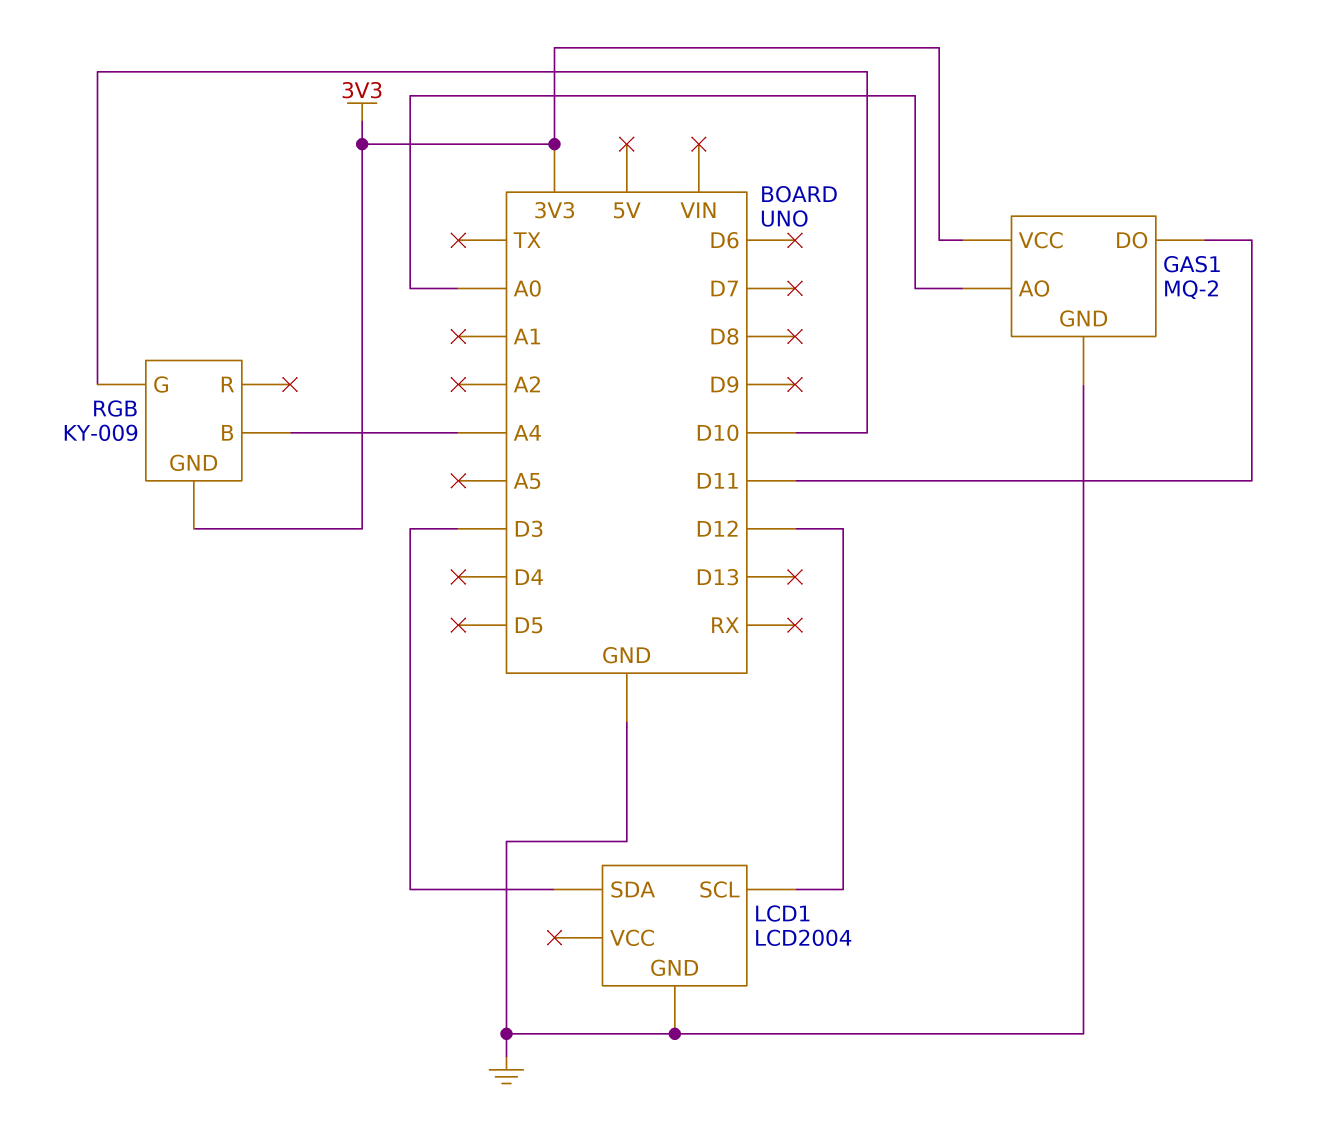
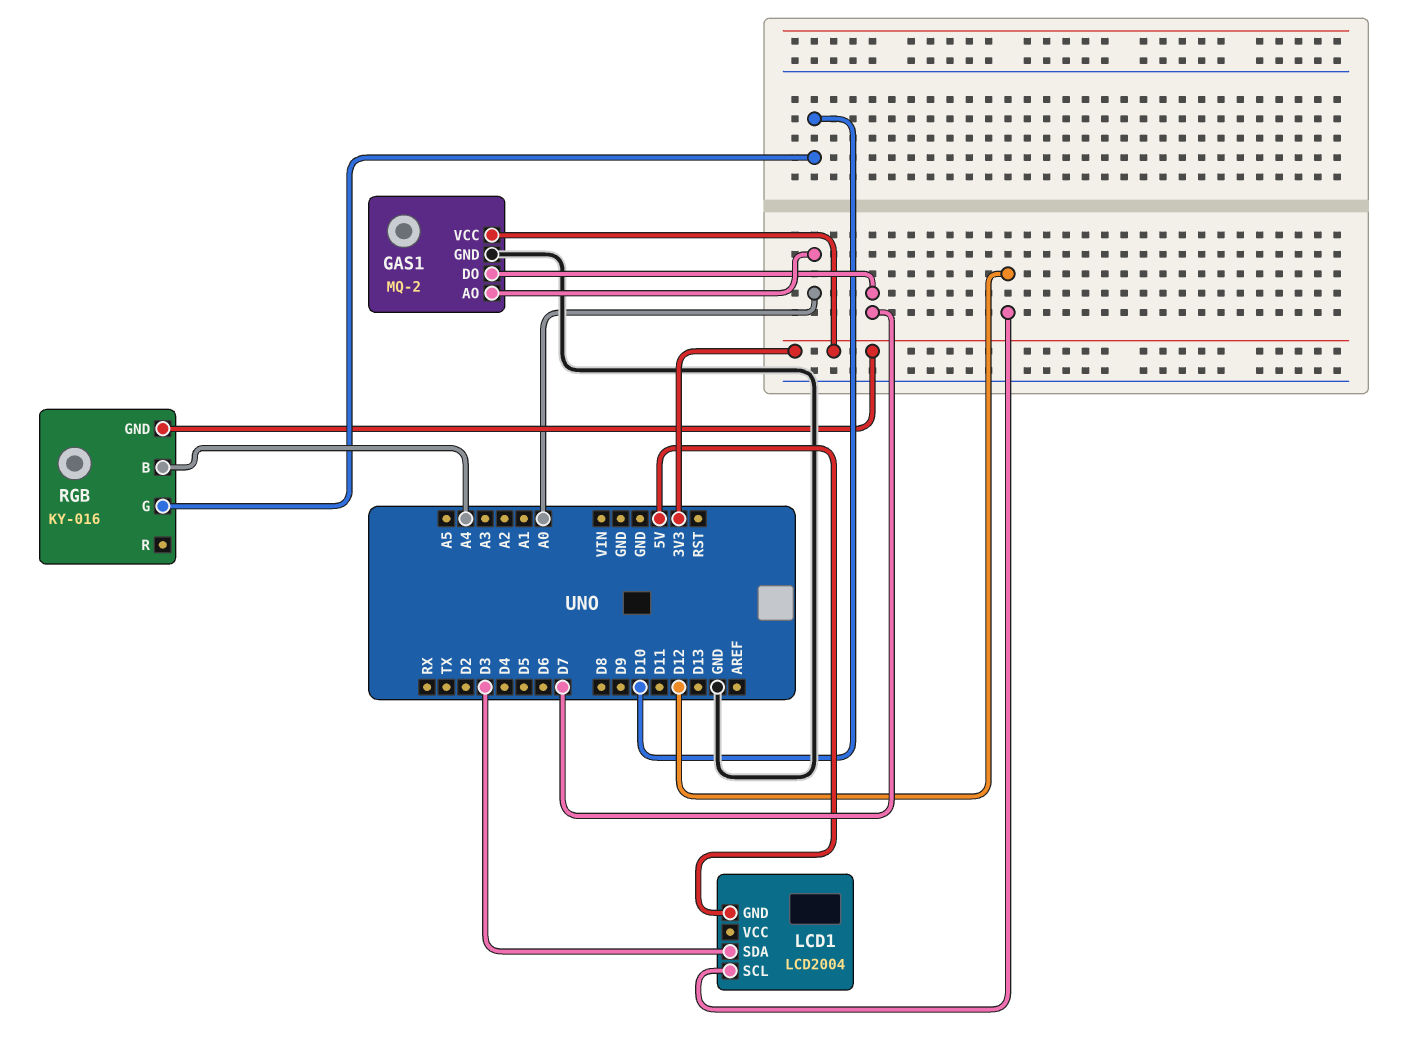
GAS1 pin DO: D11 -> D7
LCD1 pin GND: GND -> 5V
RGB: KY-009 -> KY-016

